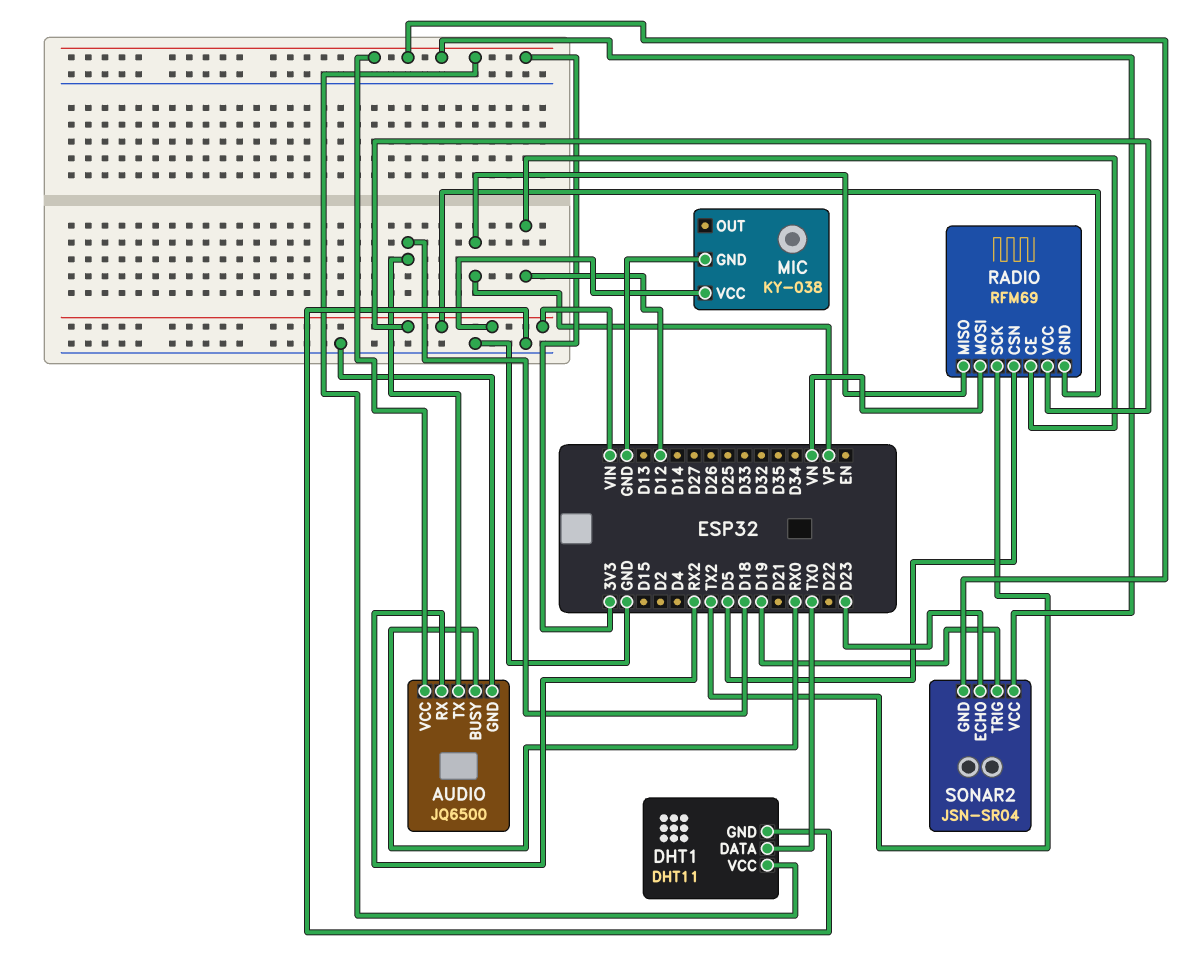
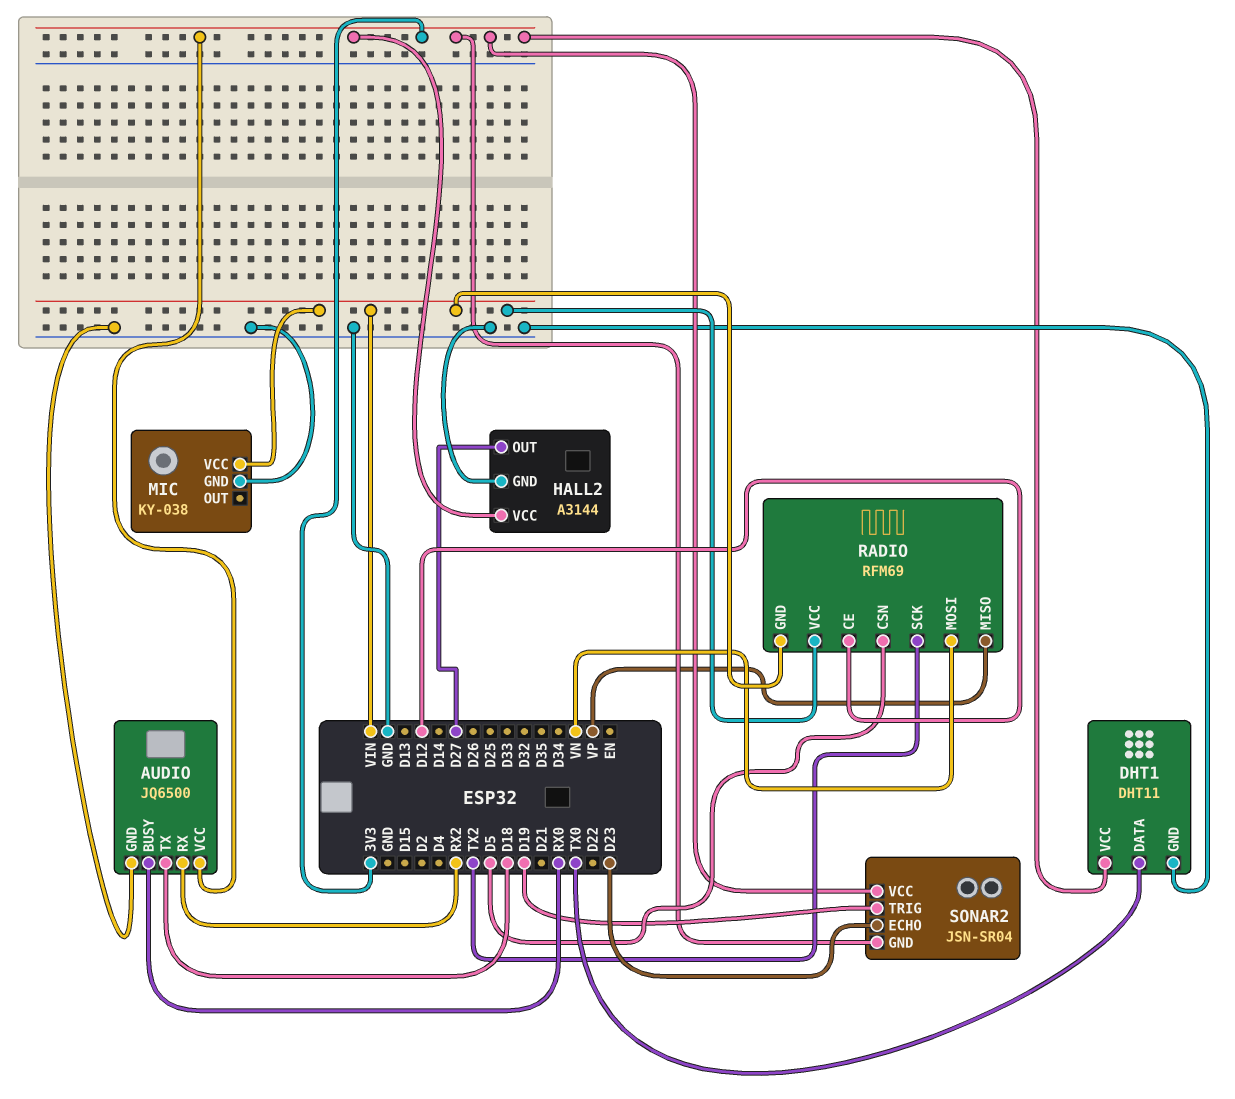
HALL2: none -> A3144
HALL2 pin GND: none -> GND
HALL2 pin OUT: none -> D27
HALL2 pin VCC: none -> 3V3

